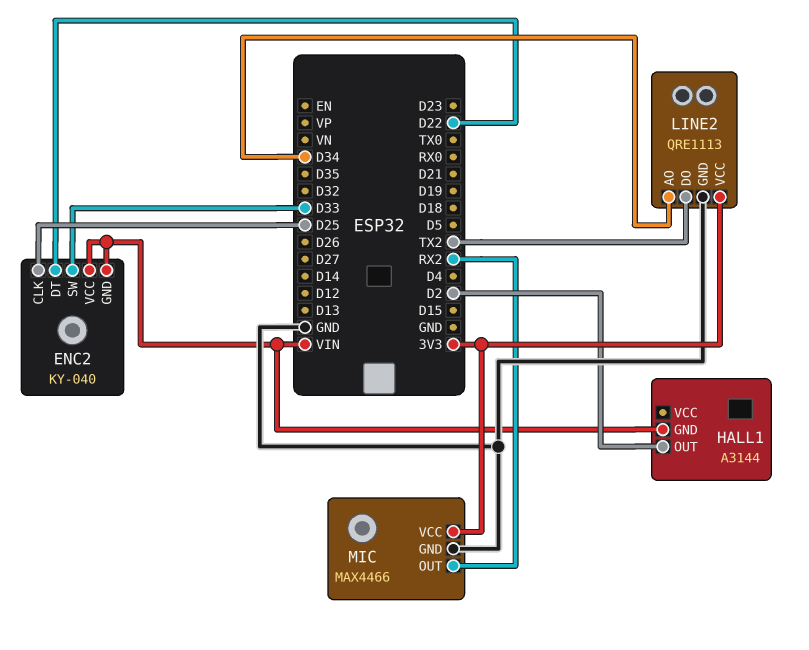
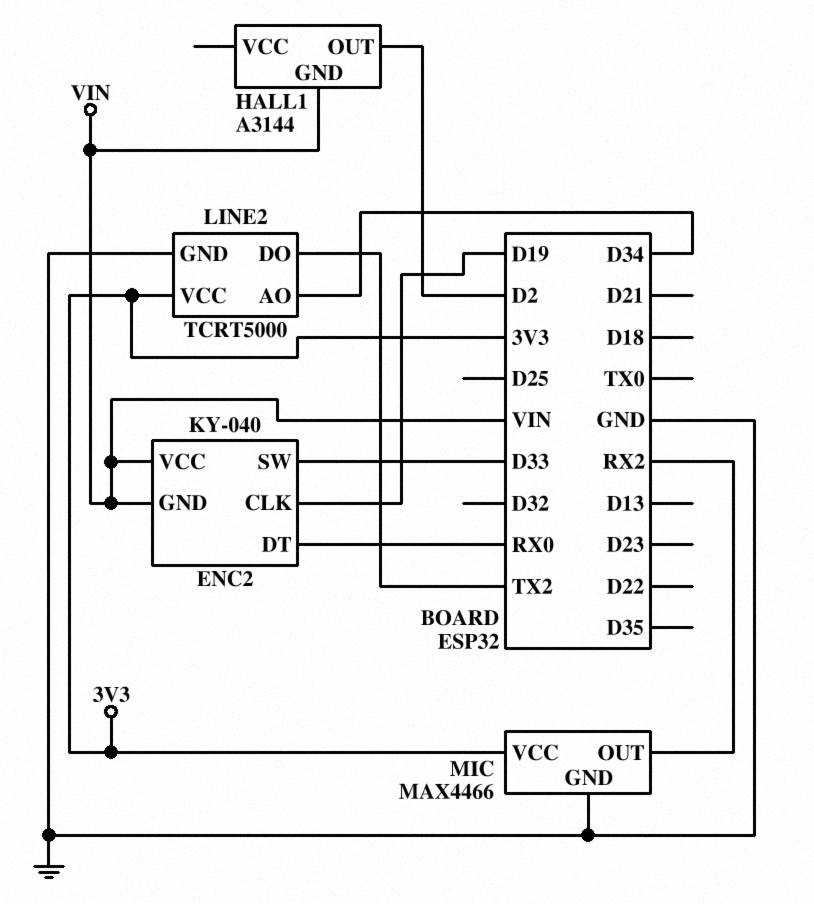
ENC2 pin CLK: D25 -> D19
ENC2 pin DT: D22 -> RX0
LINE2: QRE1113 -> TCRT5000

